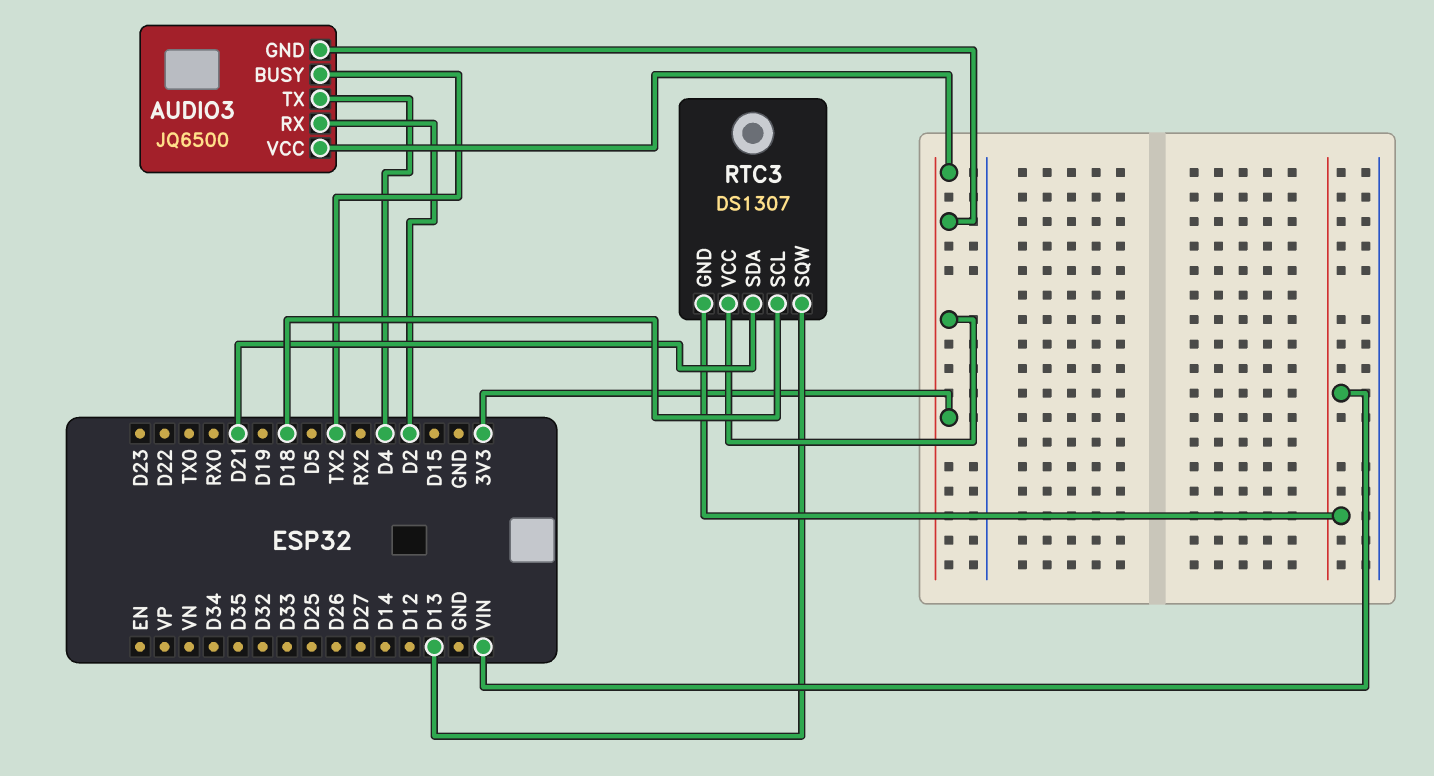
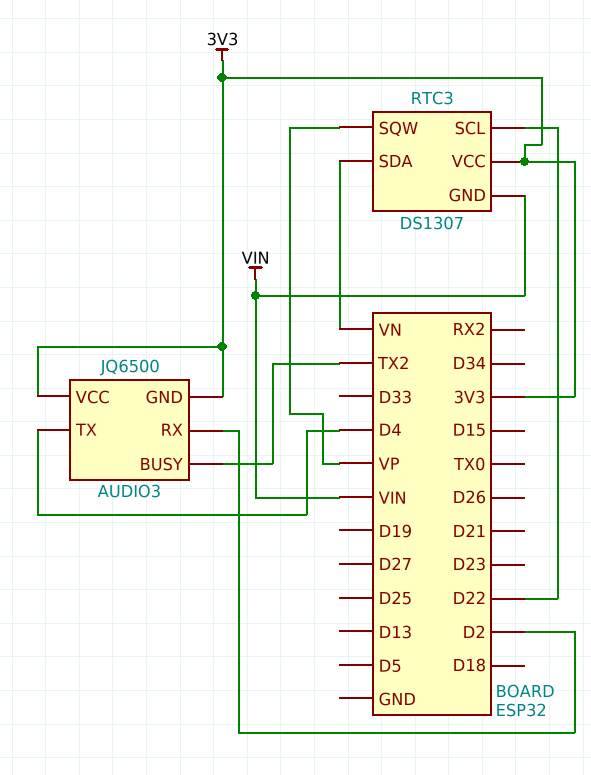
RTC3 pin SCL: D18 -> D22
RTC3 pin SDA: D21 -> VN
RTC3 pin SQW: D13 -> VP

